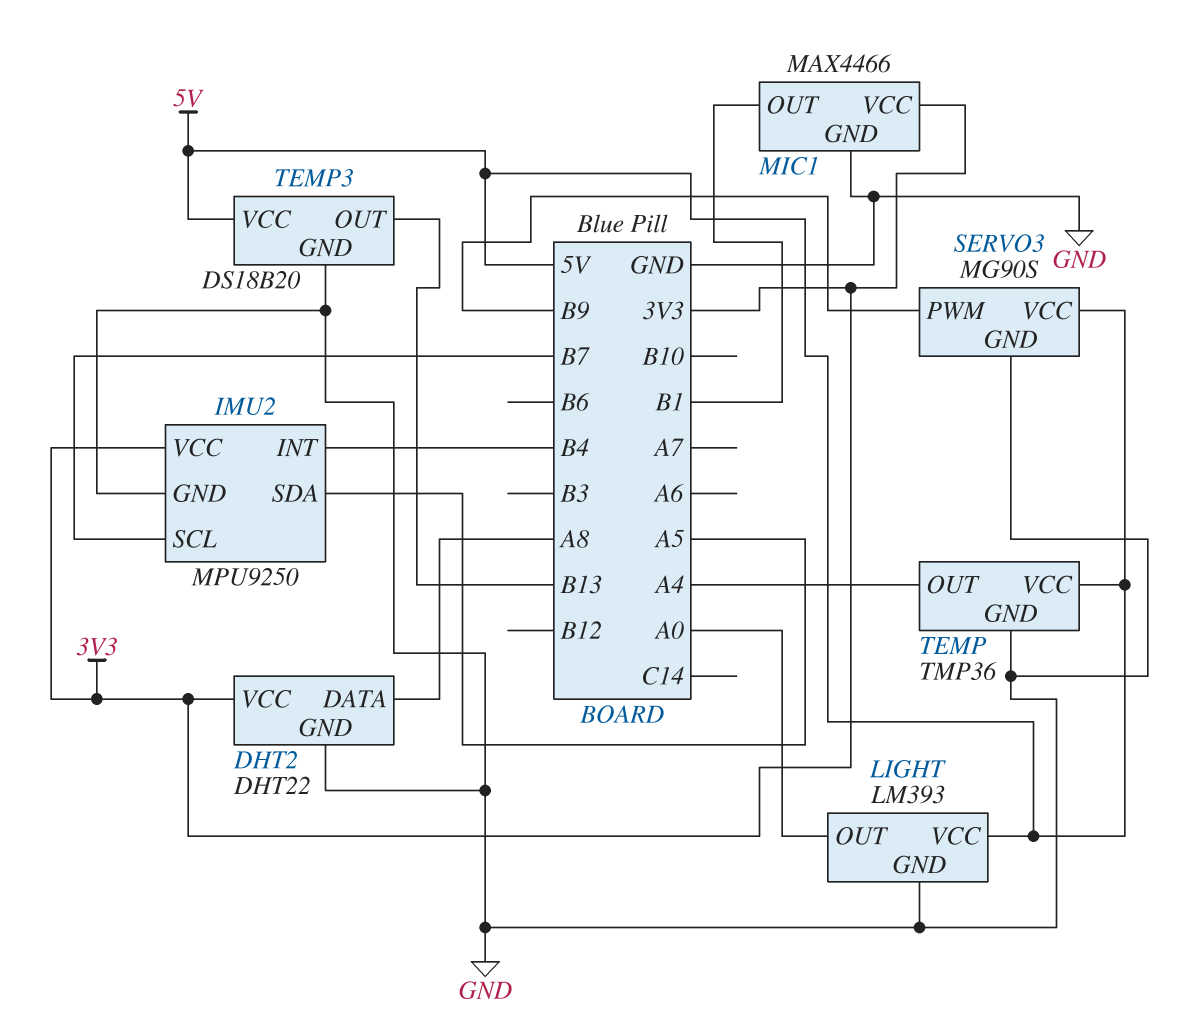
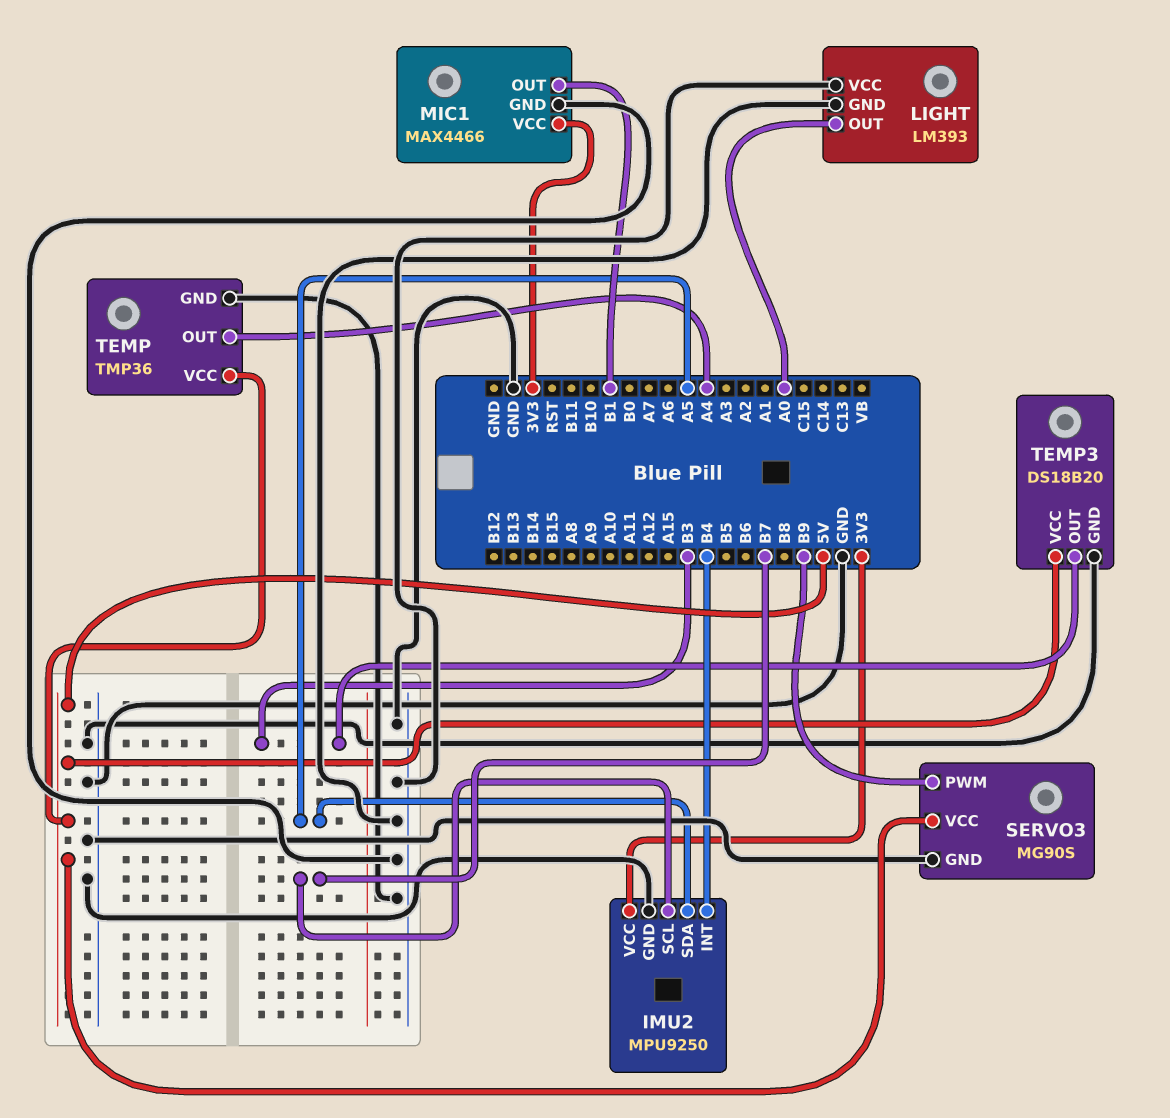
DHT2: DHT22 -> none
DHT2 pin DATA: A8 -> none
DHT2 pin GND: GND -> none
DHT2 pin VCC: 3V3 -> none
LIGHT pin VCC: 5V -> GND
TEMP3 pin OUT: B13 -> B3

